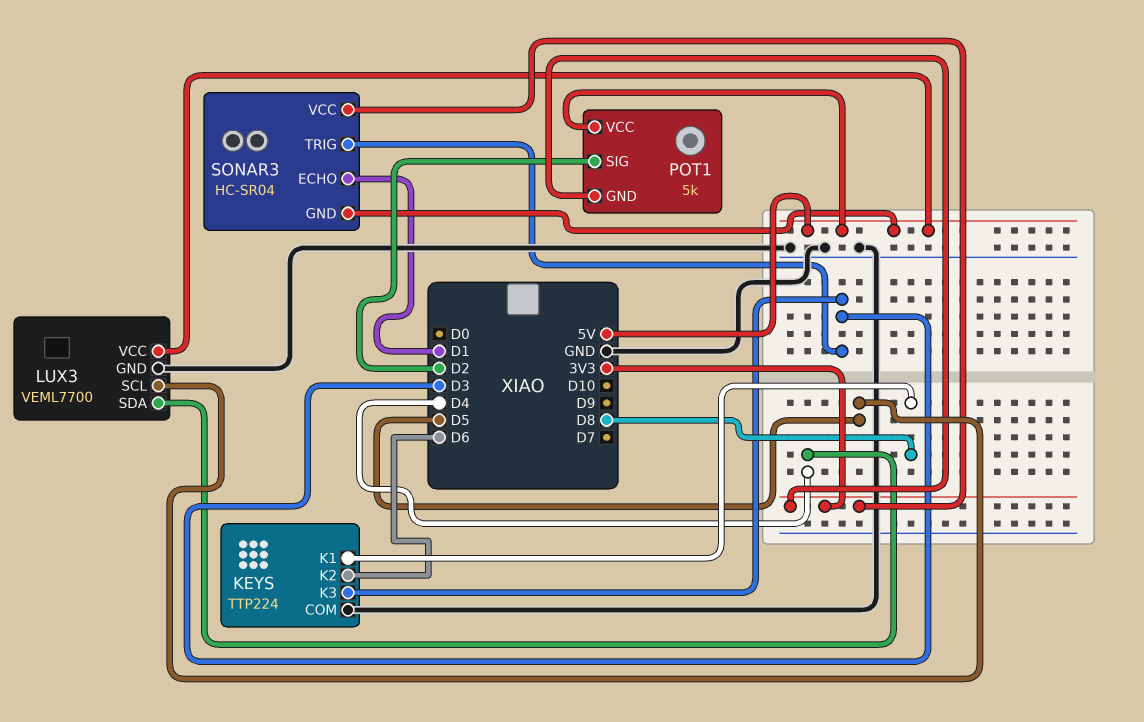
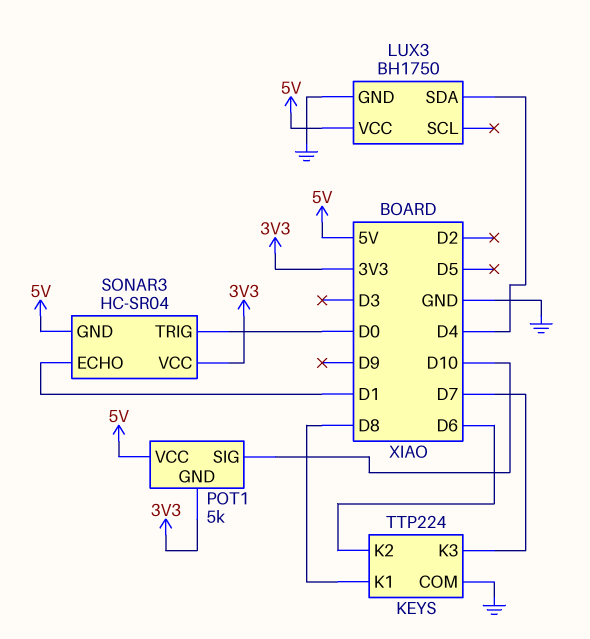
KEYS pin K3: D3 -> D7
LUX3: VEML7700 -> BH1750
LUX3 pin SCL: D5 -> none
POT1 pin SIG: D2 -> D10
SONAR3 pin TRIG: D3 -> D0

